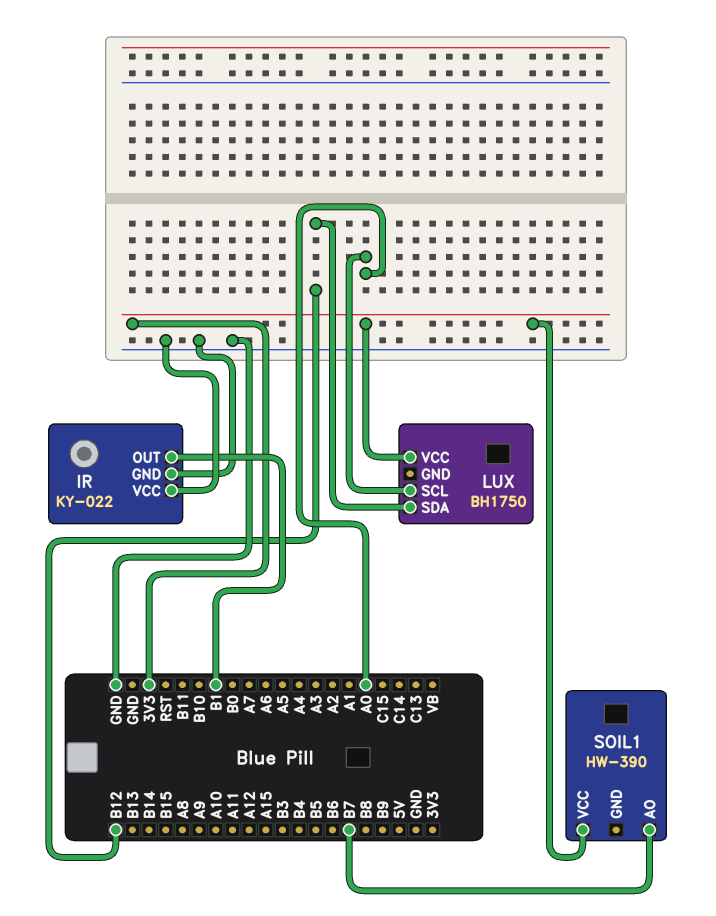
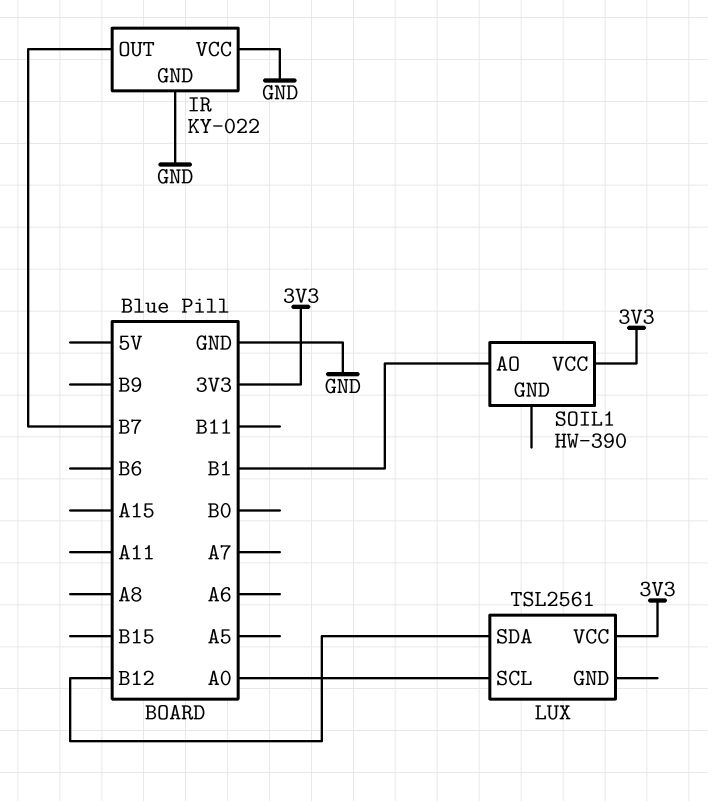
IR pin OUT: B1 -> B7
LUX: BH1750 -> TSL2561
SOIL1 pin AO: B7 -> B1

